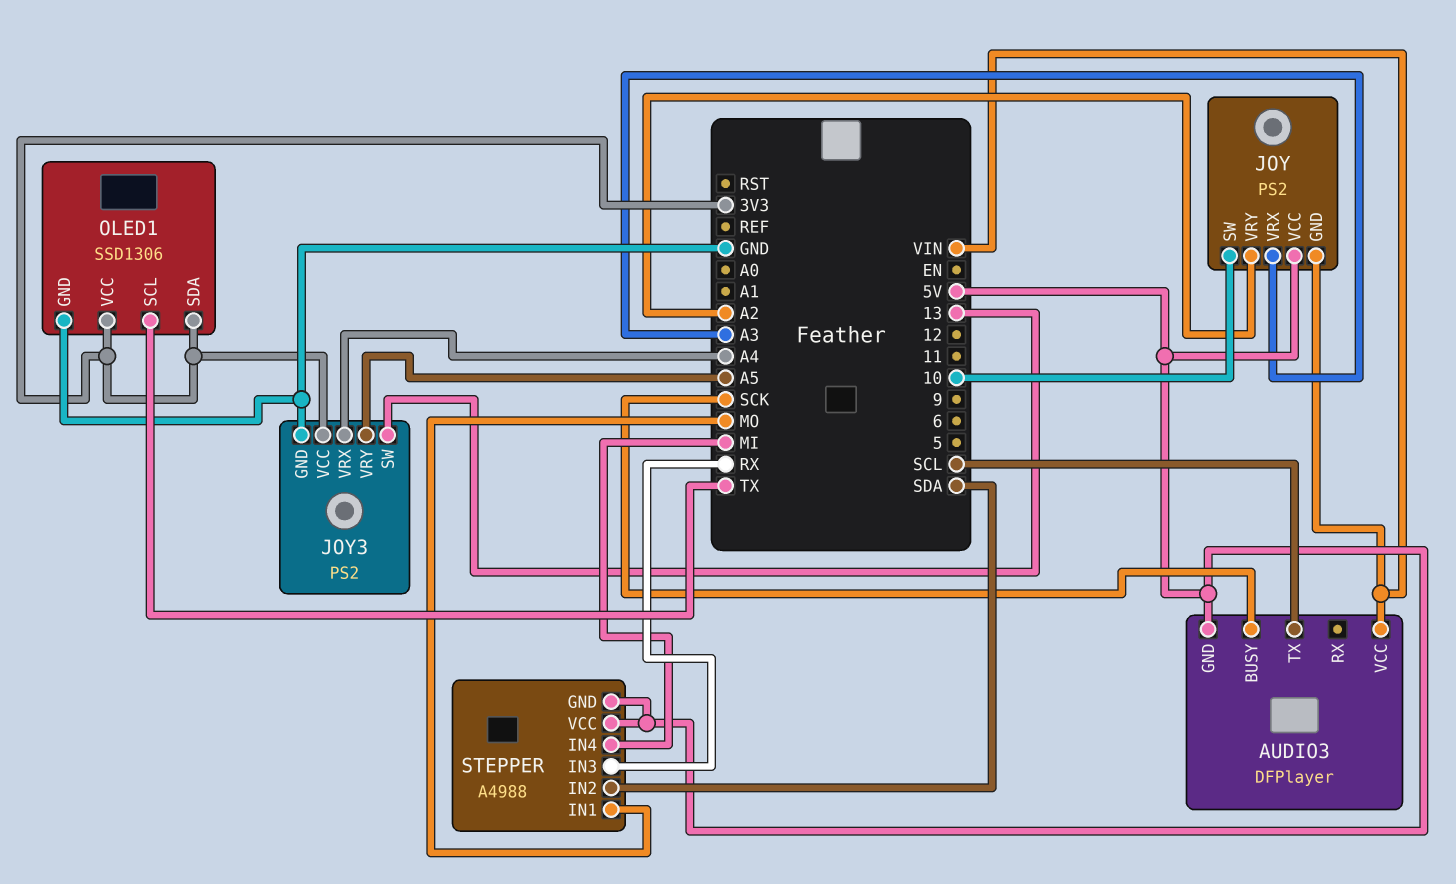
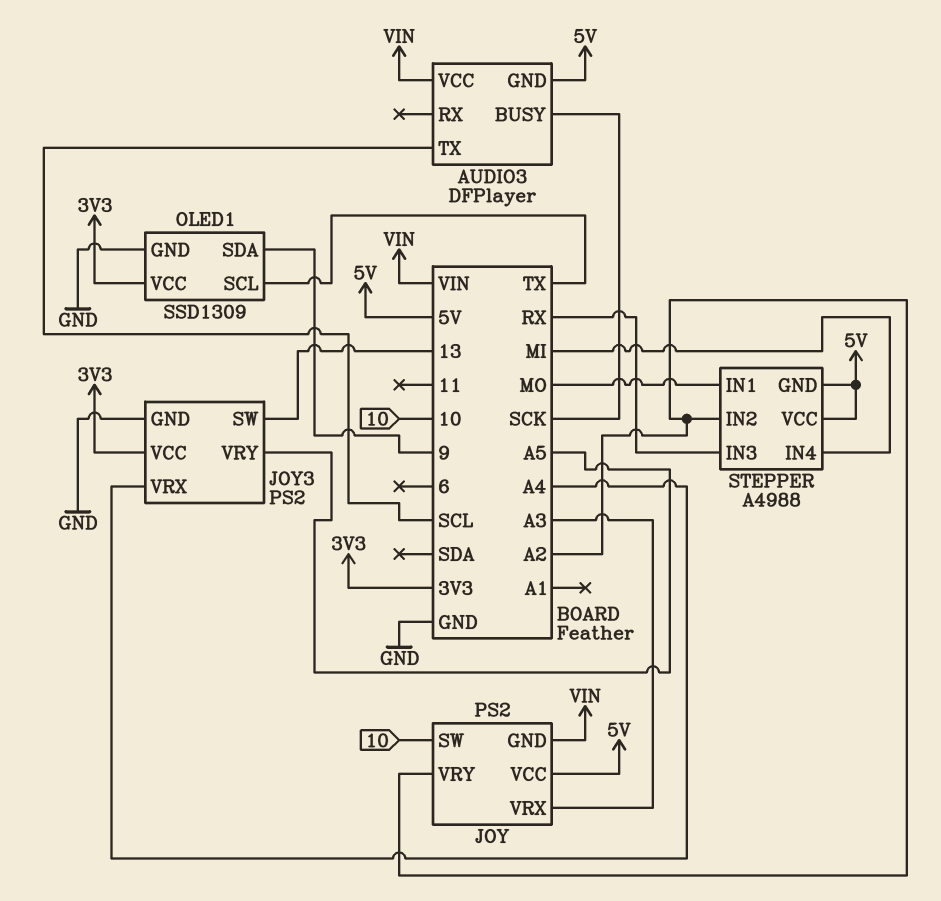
OLED1: SSD1306 -> SSD1309
OLED1 pin SDA: 3V3 -> 9
STEPPER pin IN2: SDA -> A2

